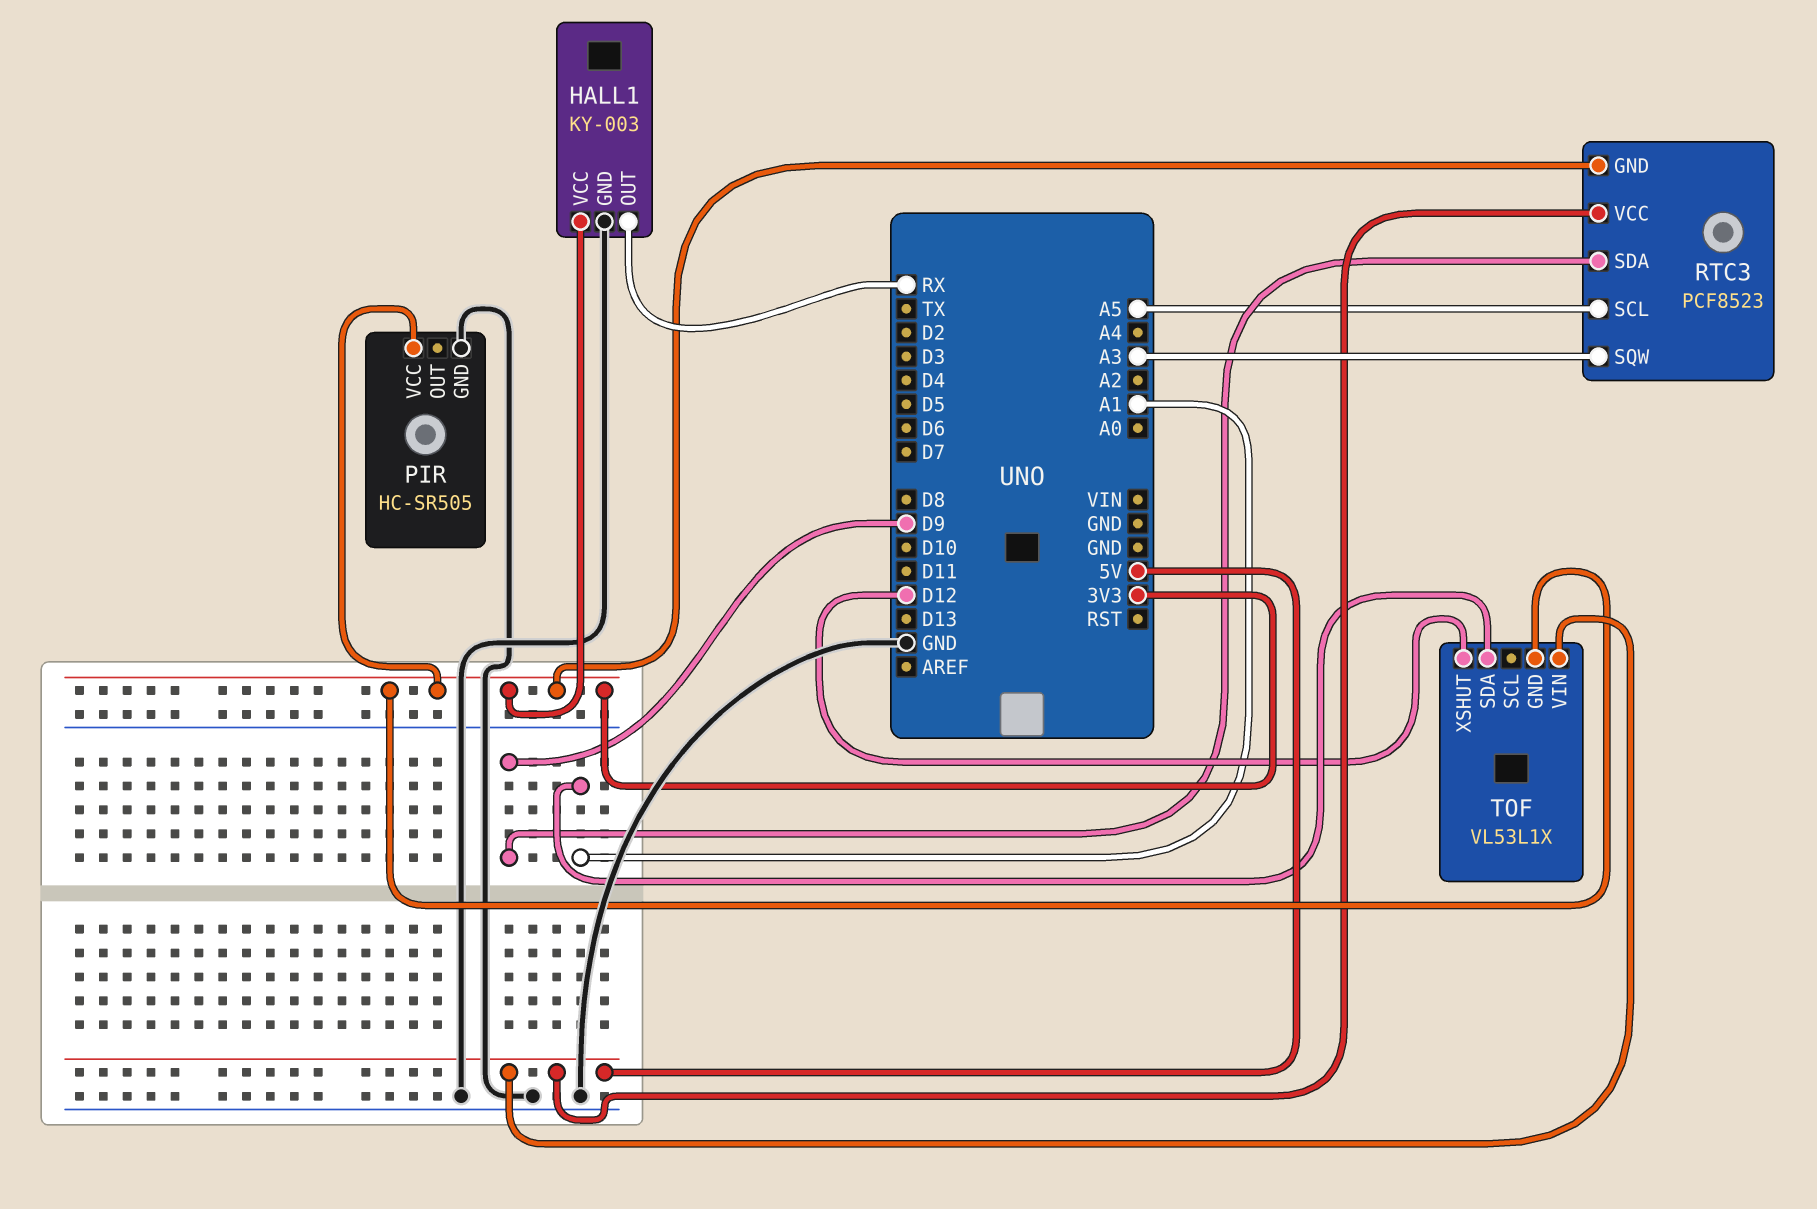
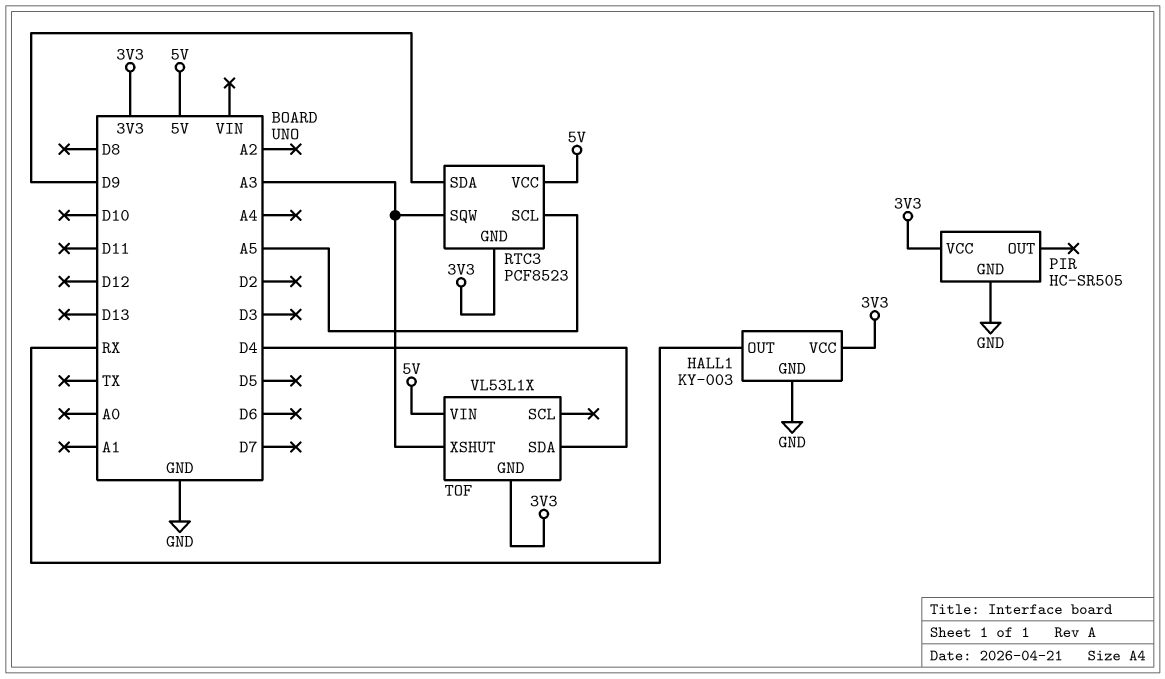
TOF pin SDA: A1 -> D4
TOF pin XSHUT: D12 -> A3

